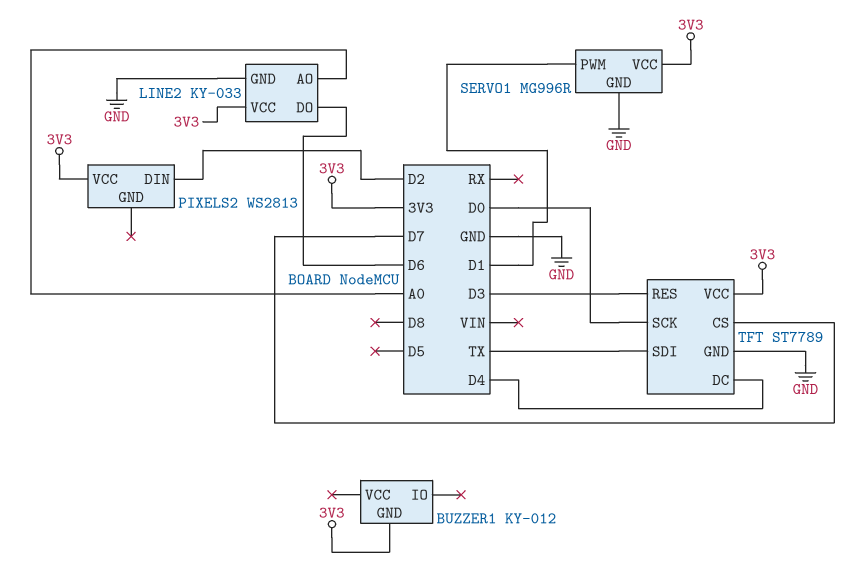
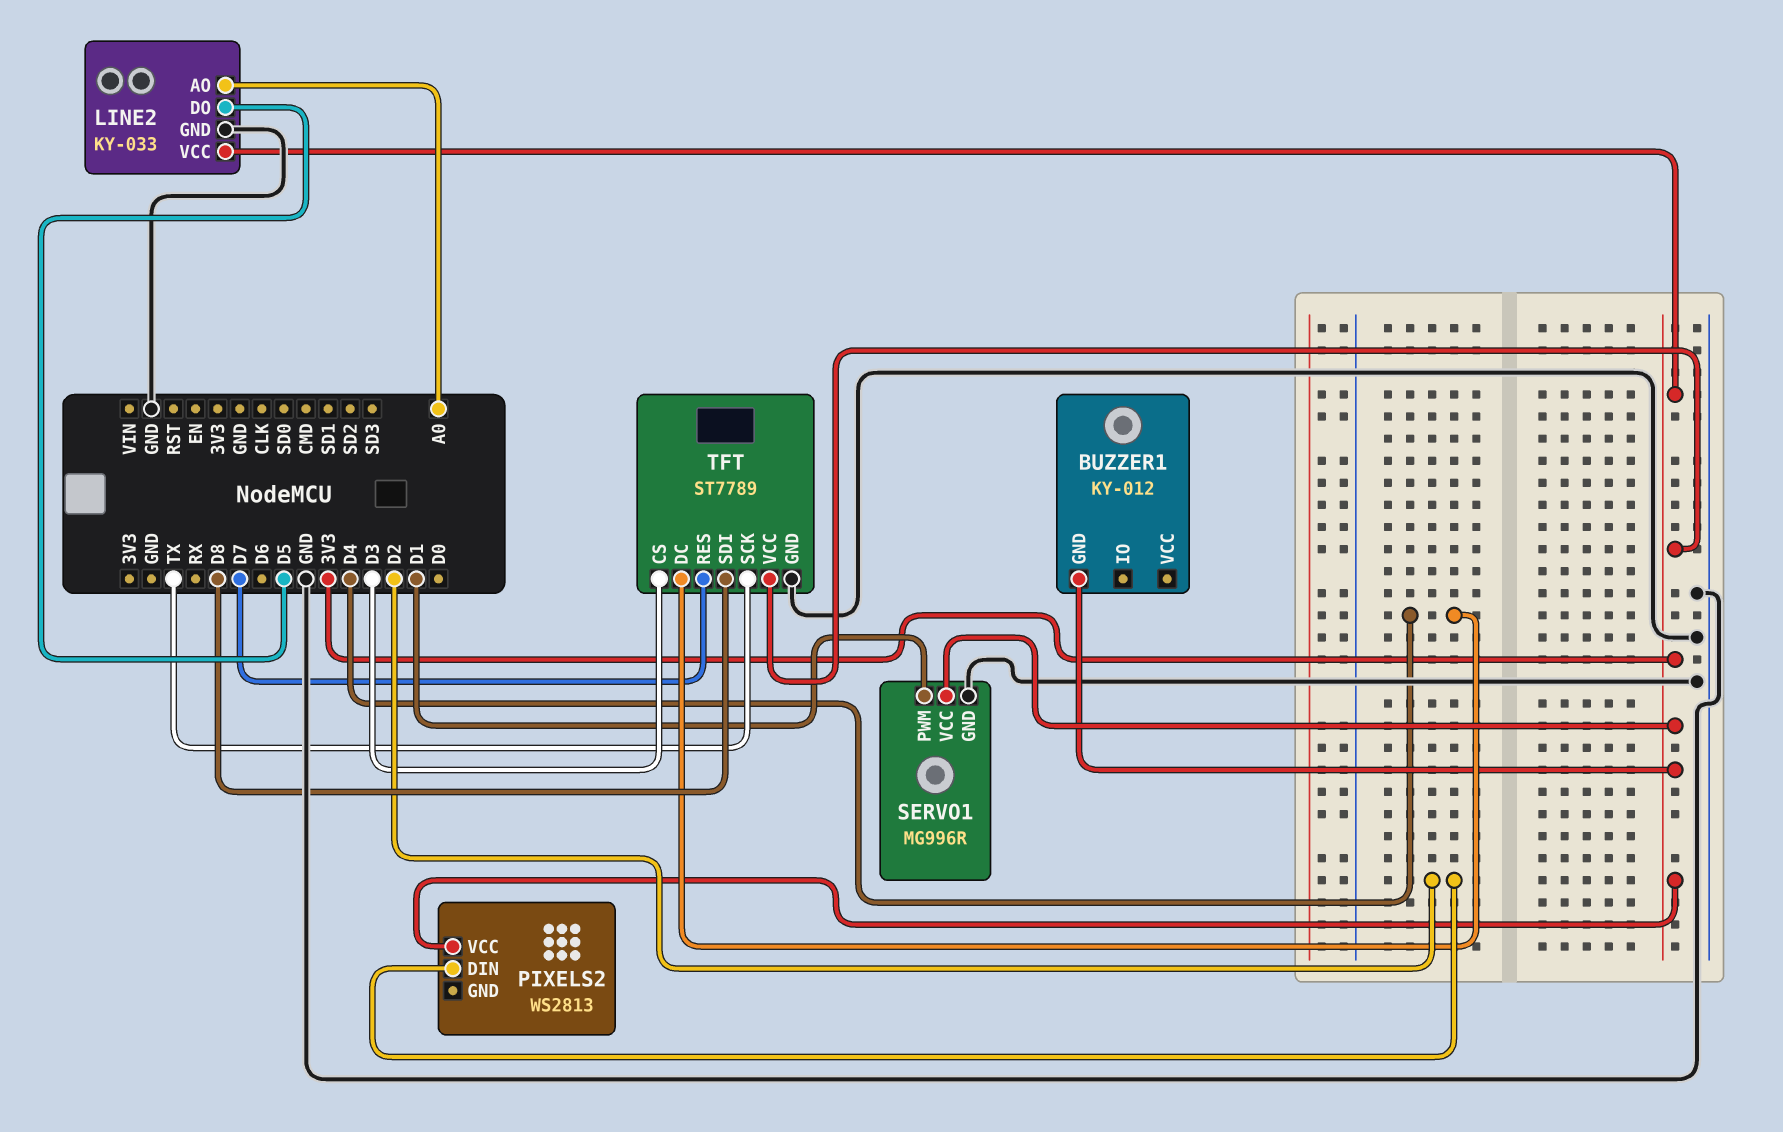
LINE2 pin DO: D6 -> D5
TFT pin CS: D7 -> D3
TFT pin RES: D3 -> D7
TFT pin SCK: D0 -> TX
TFT pin SDI: TX -> D8

